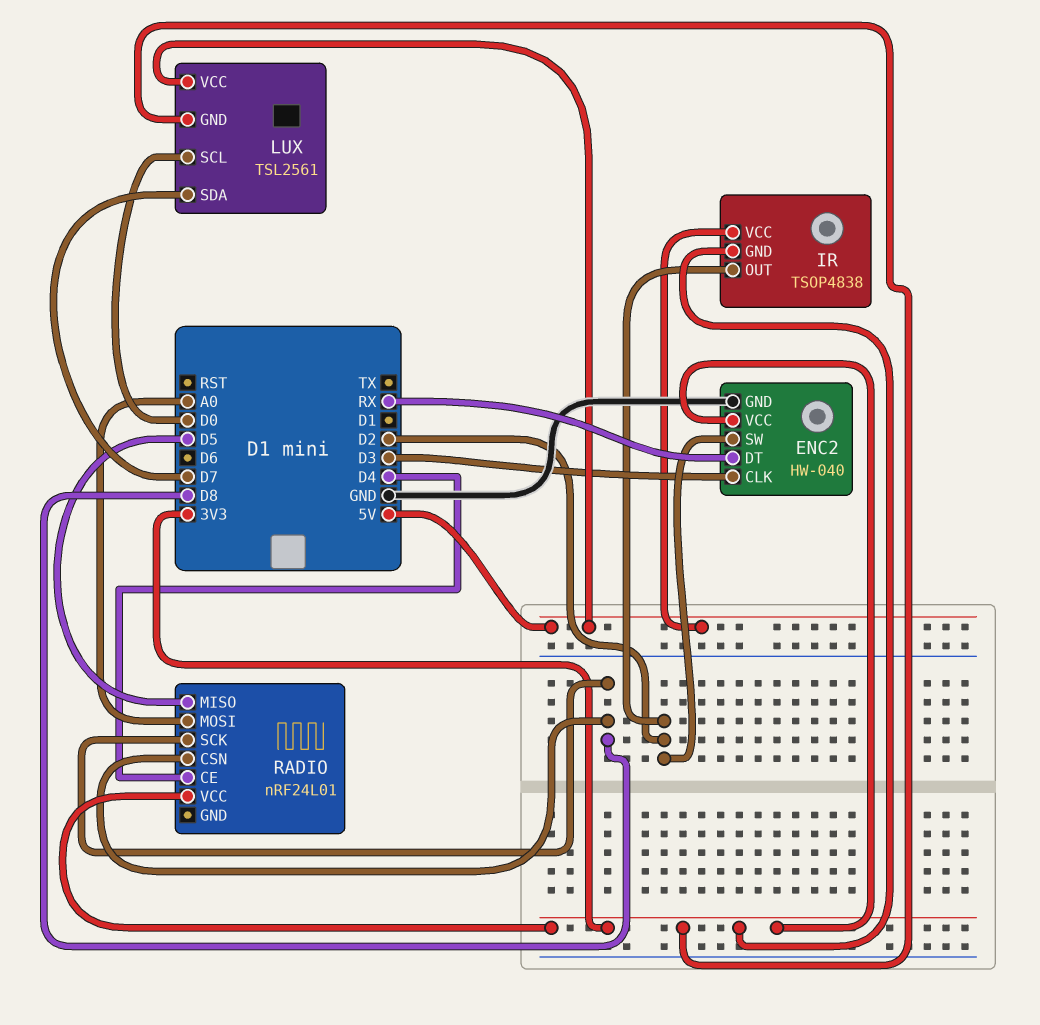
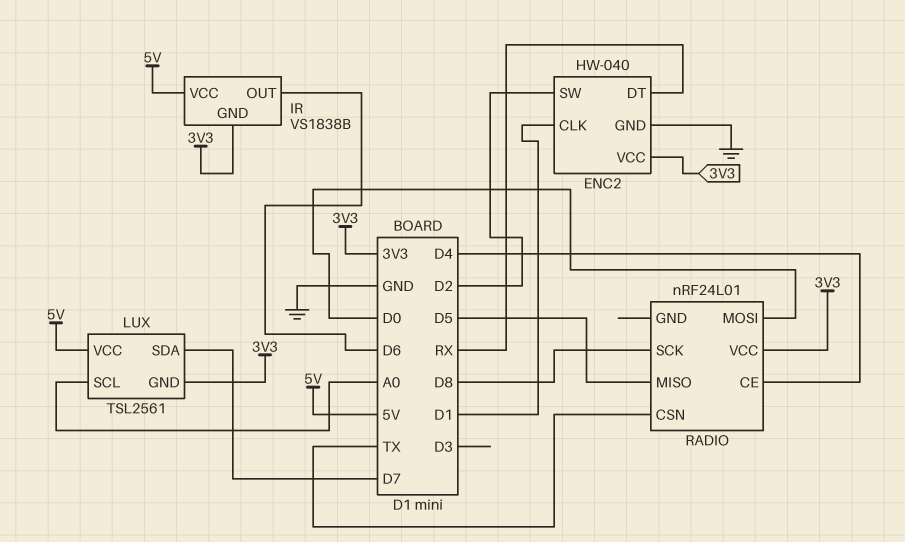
ENC2 pin CLK: D3 -> D1
IR: TSOP4838 -> VS1838B
IR pin OUT: D2 -> D6
LUX pin SCL: D0 -> A0
RADIO pin CSN: D8 -> TX
RADIO pin MOSI: A0 -> D0

